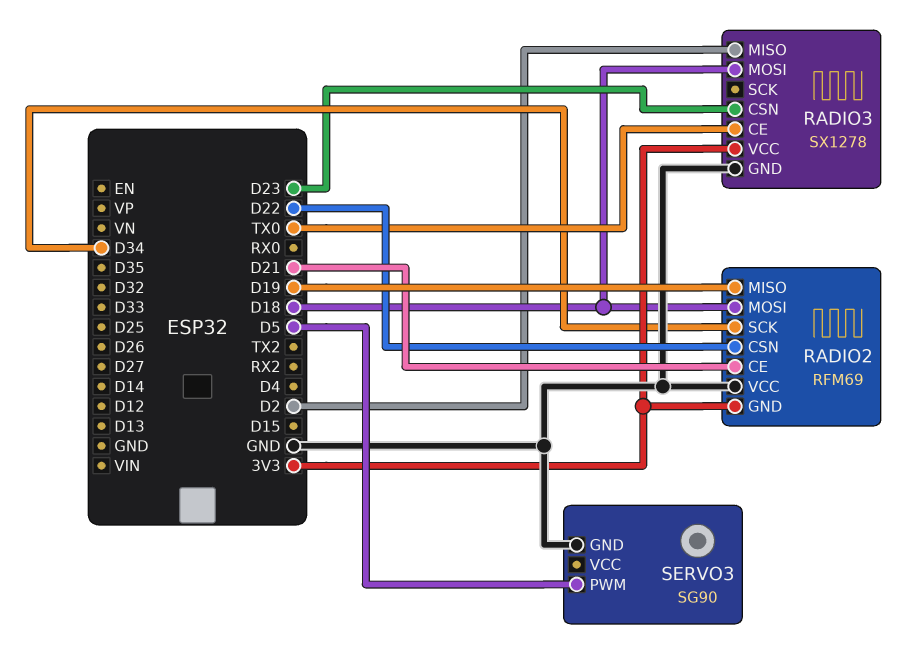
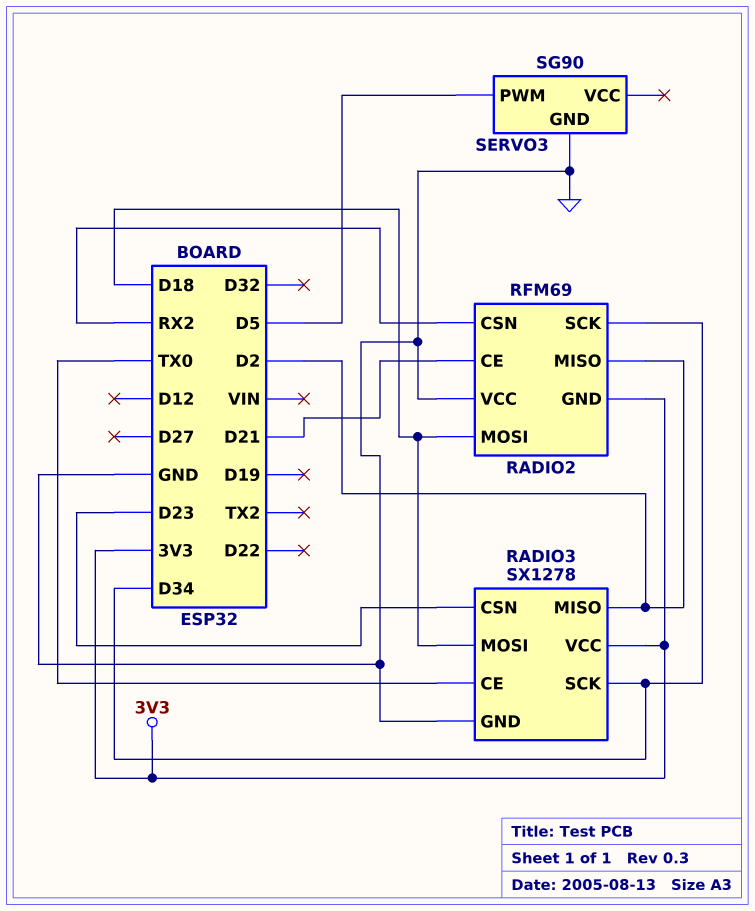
RADIO2 pin CSN: D22 -> RX2
RADIO2 pin MISO: D19 -> D2
RADIO3 pin SCK: none -> D34

